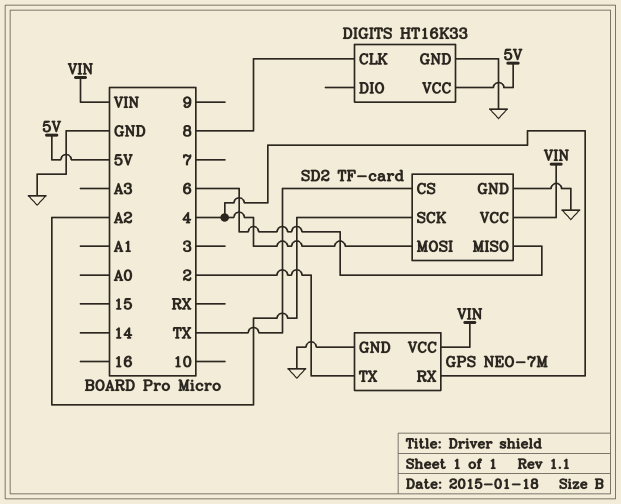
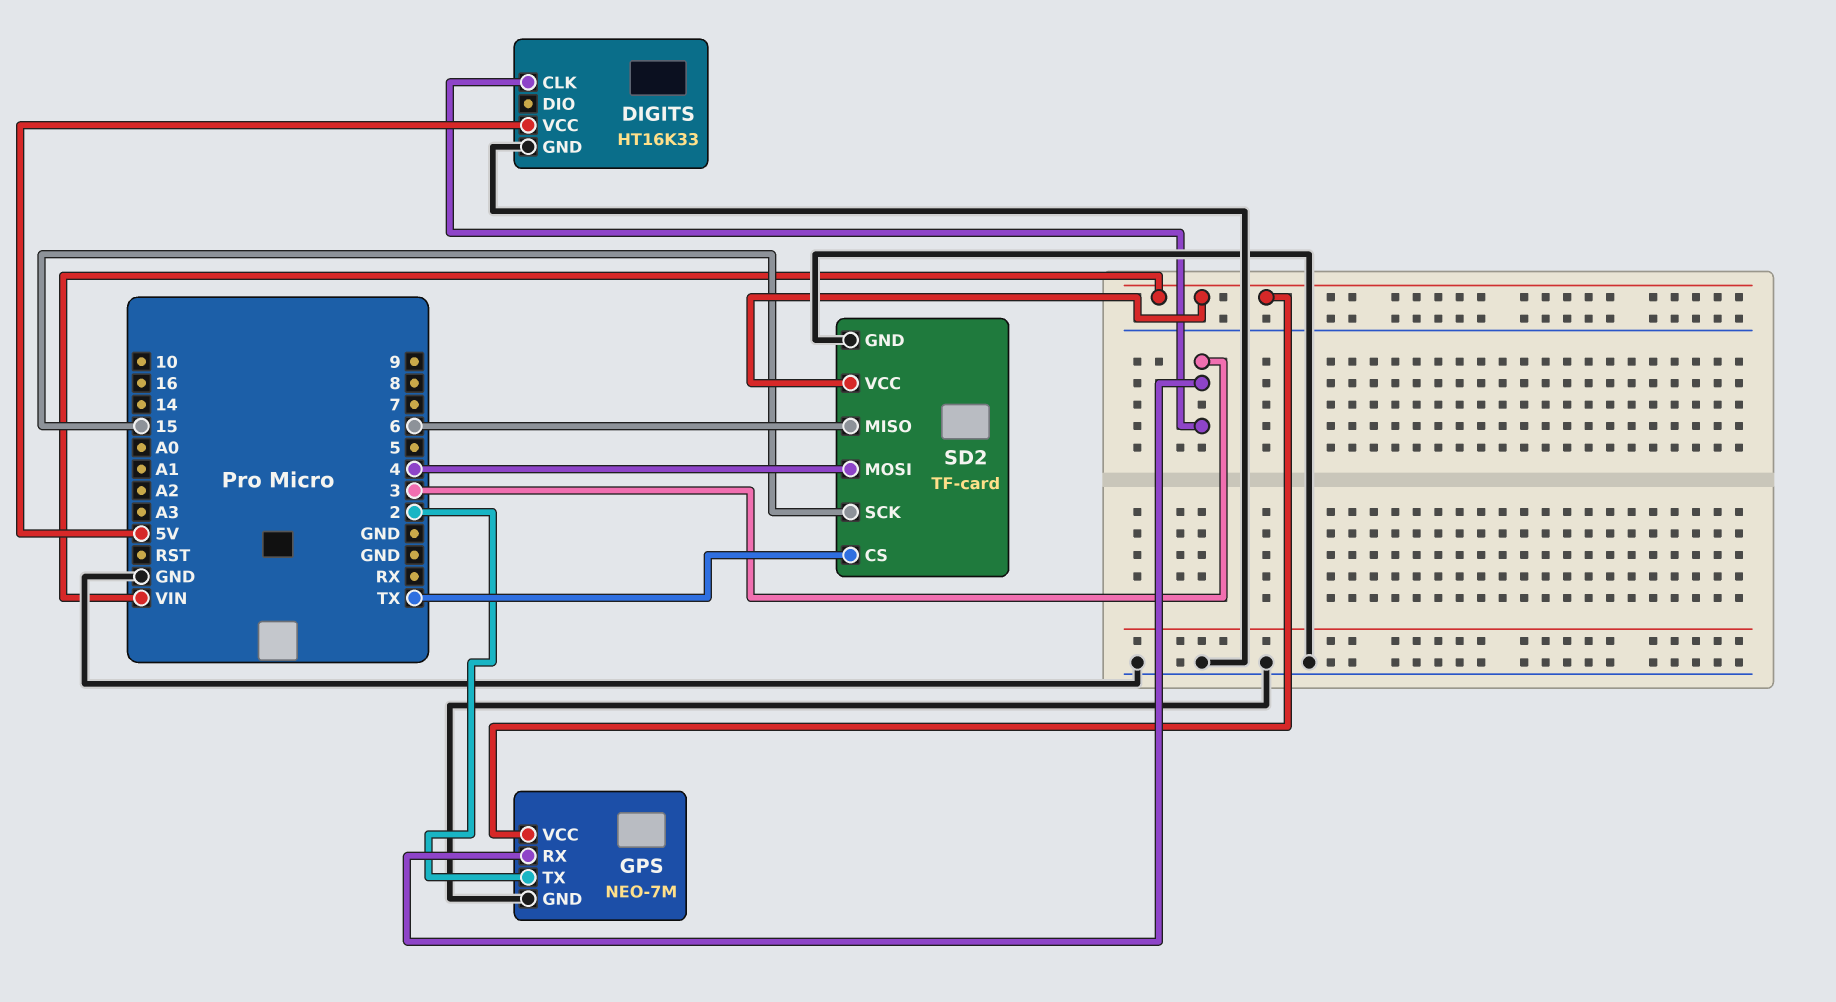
DIGITS pin CLK: 8 -> 3
GPS pin RX: 4 -> 3
SD2 pin SCK: A2 -> 15

